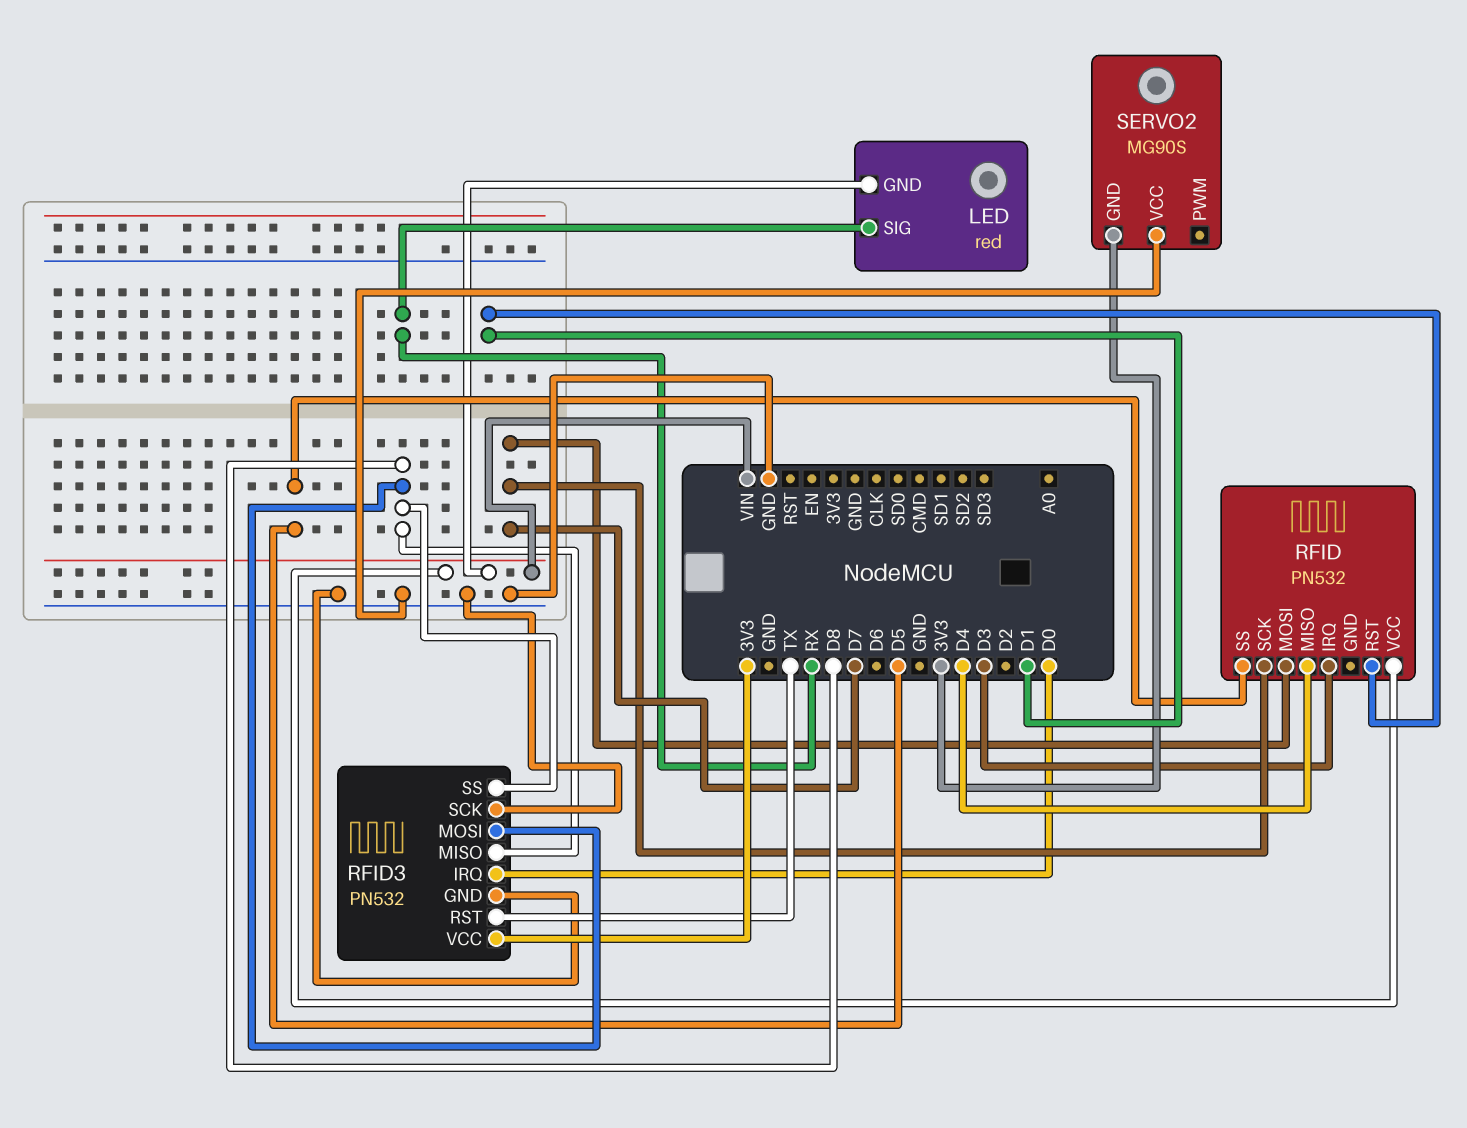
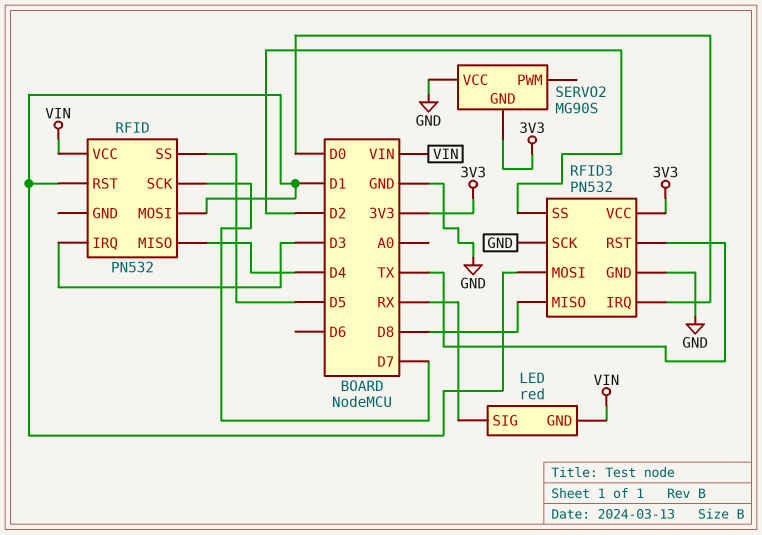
RFID pin MOSI: D7 -> D1
RFID3 pin MOSI: D8 -> D1
RFID3 pin SS: D8 -> D2

